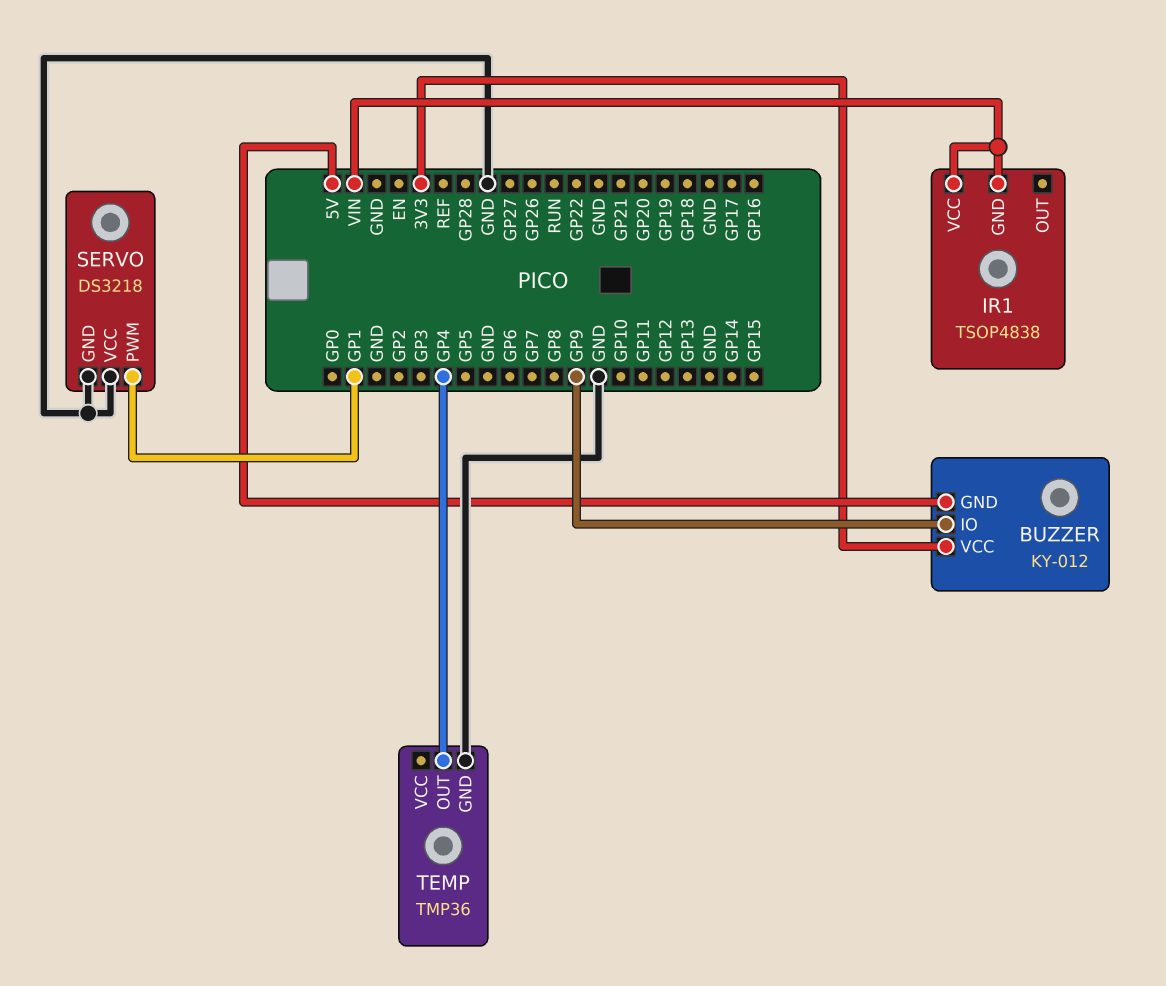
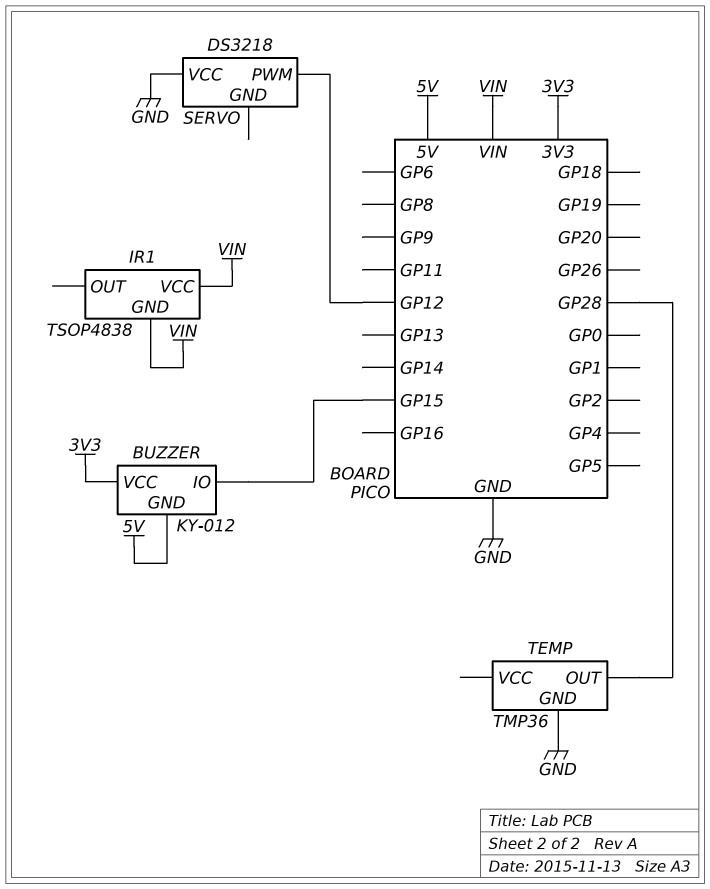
BUZZER pin IO: GP9 -> GP15
SERVO pin GND: GND -> none
SERVO pin PWM: GP1 -> GP12
TEMP pin OUT: GP4 -> GP28

